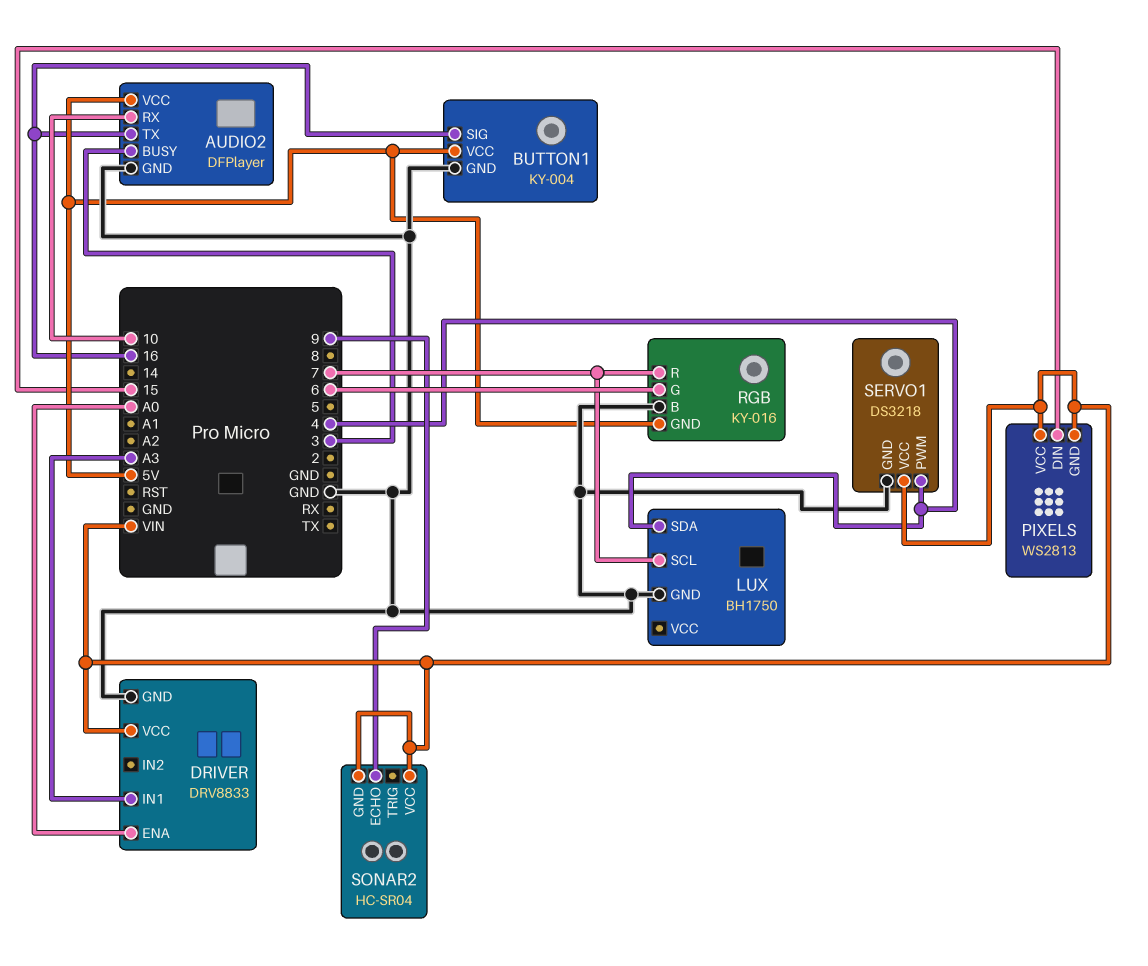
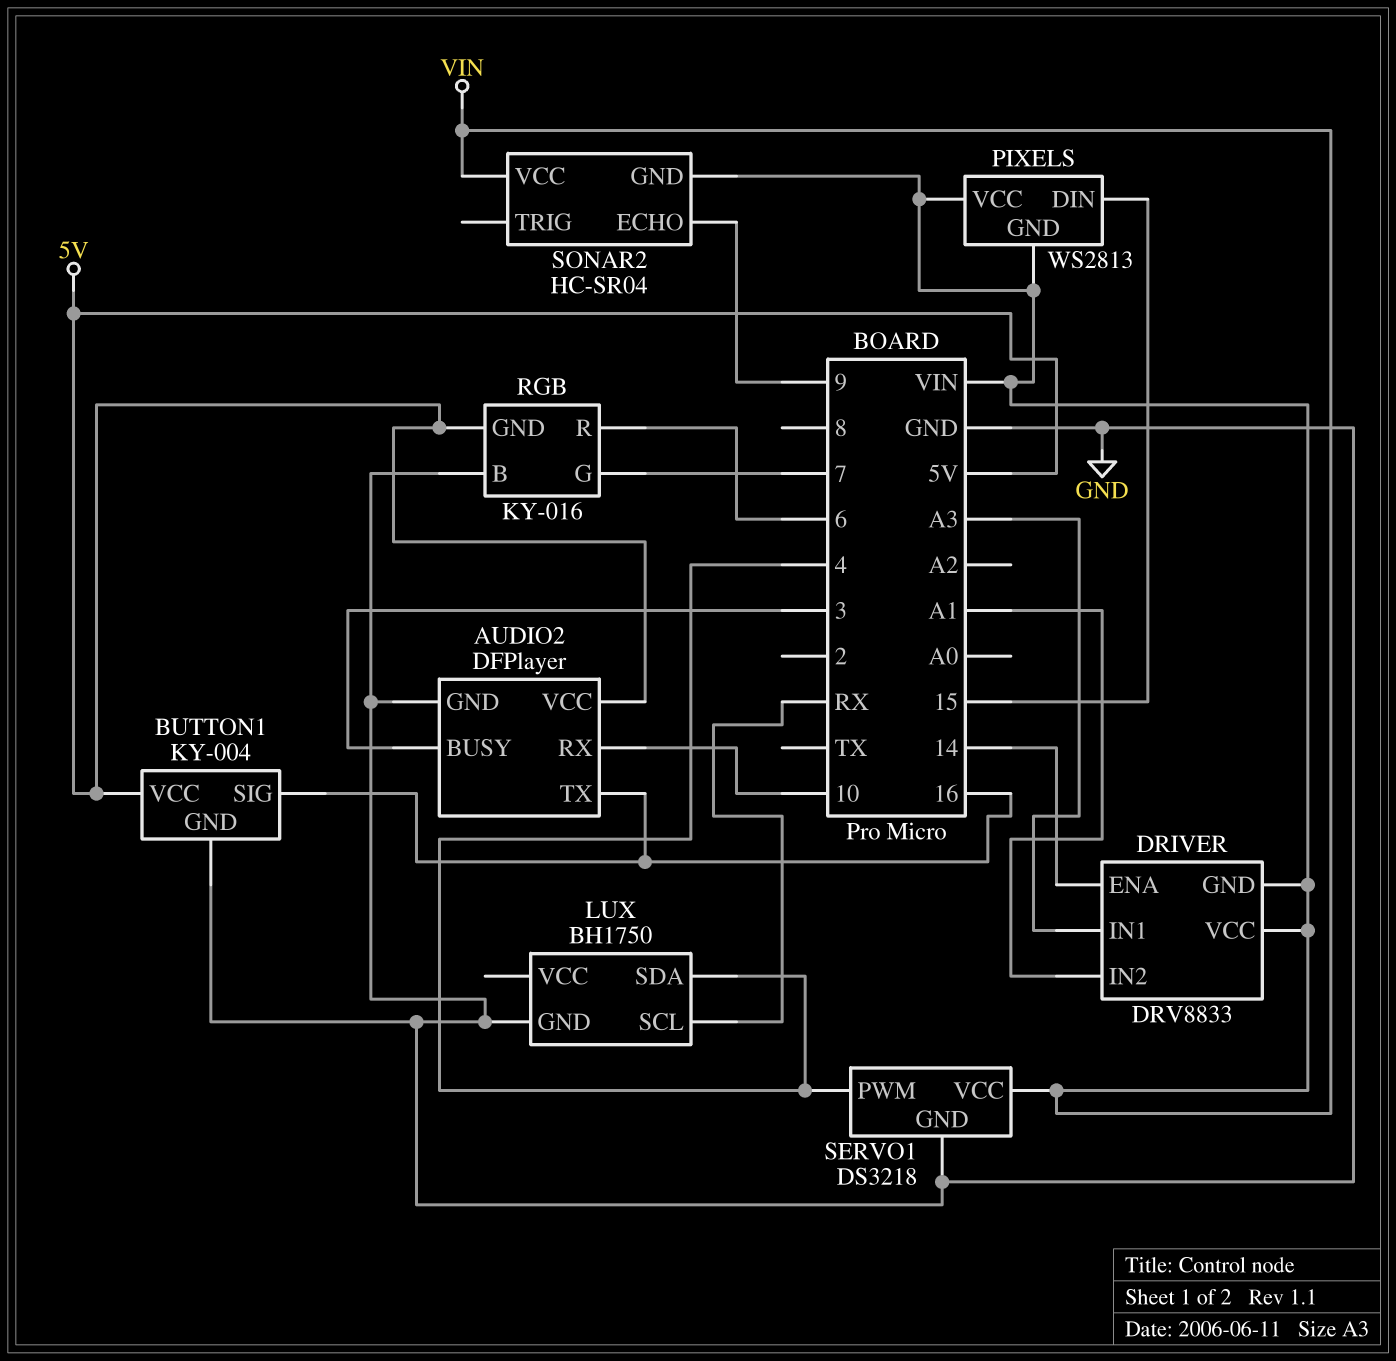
DRIVER pin ENA: A0 -> 14
DRIVER pin GND: GND -> VIN
DRIVER pin IN2: none -> A1
LUX pin SCL: 7 -> RX
RGB pin G: 6 -> 7
RGB pin R: 7 -> 6

